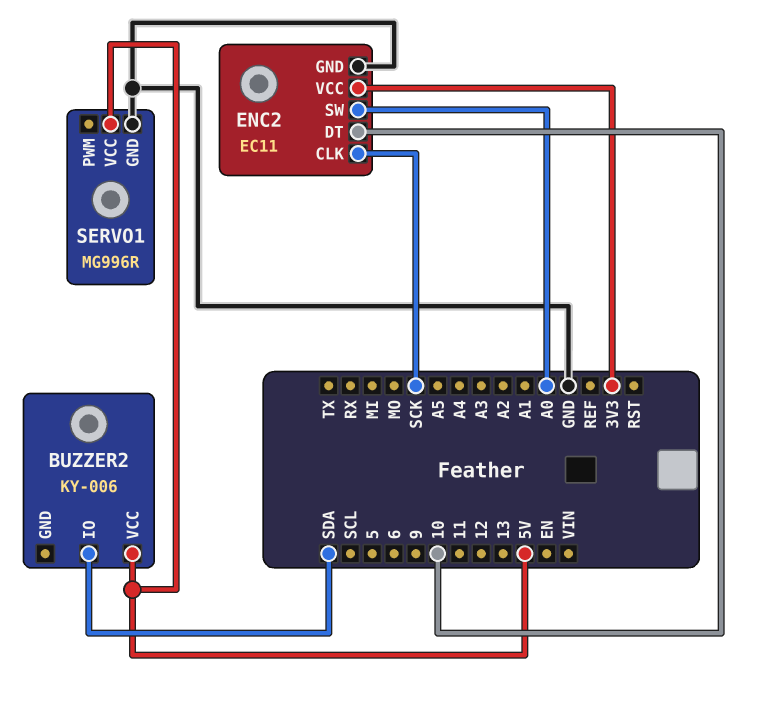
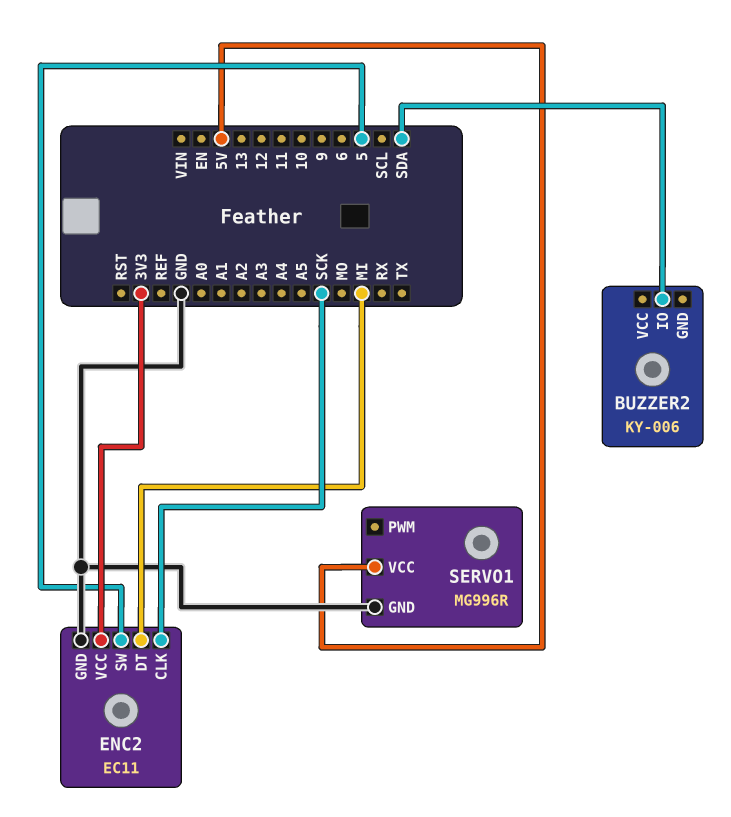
BUZZER2 pin VCC: 5V -> none
ENC2 pin DT: 10 -> MI
ENC2 pin SW: A0 -> 5

